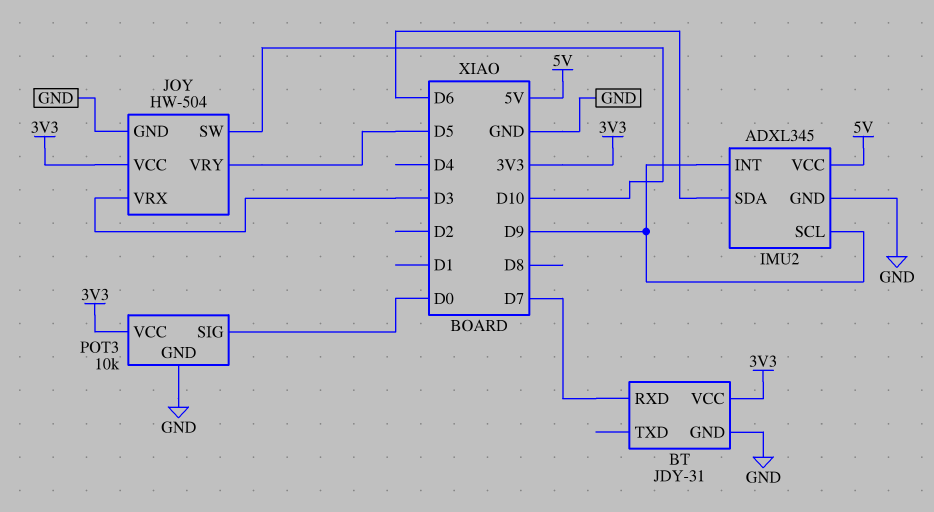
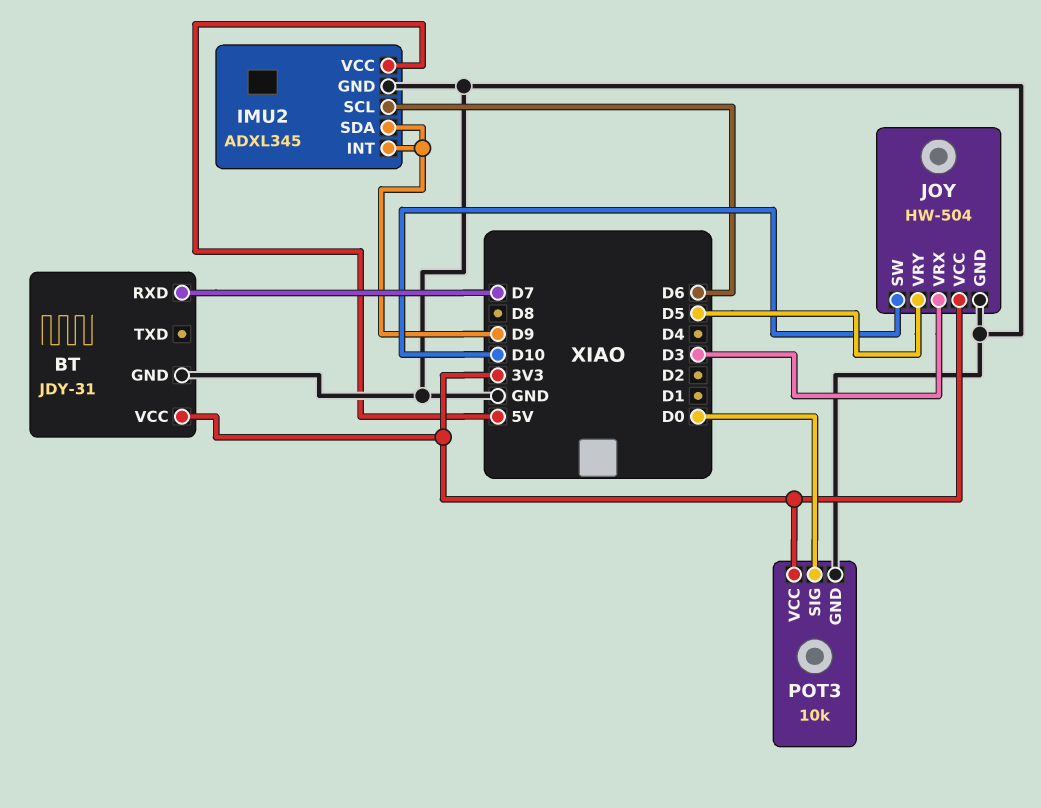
IMU2 pin SCL: D9 -> D6
IMU2 pin SDA: D6 -> D9

